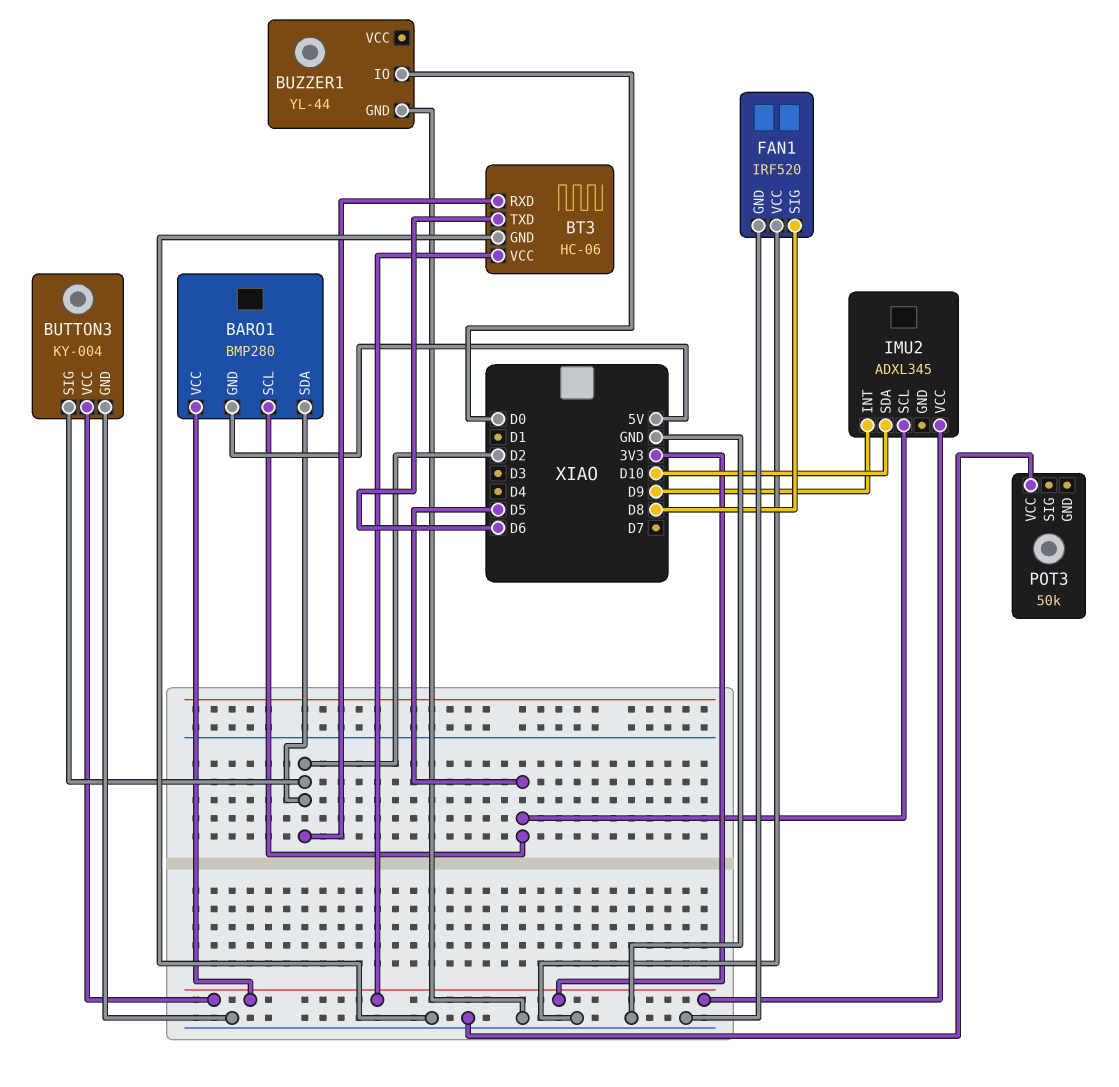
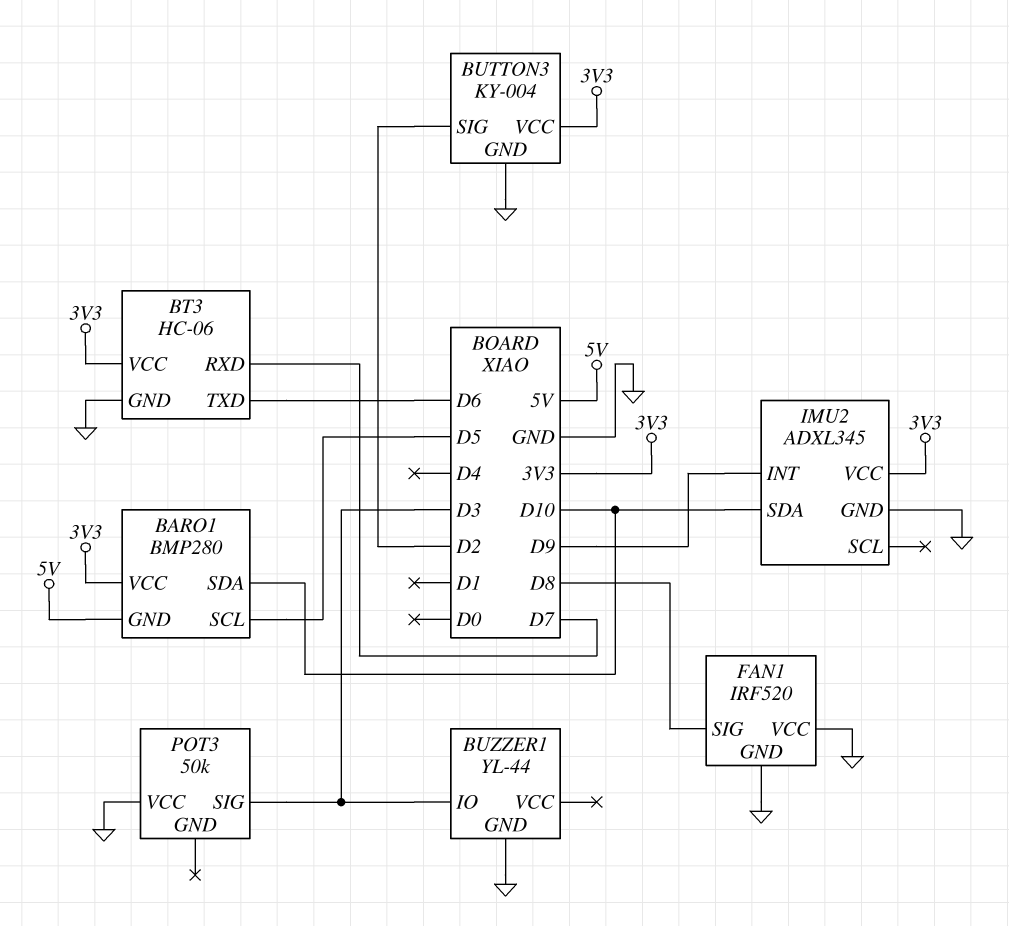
BARO1 pin SDA: D2 -> D10
BT3 pin RXD: D2 -> D7
BUZZER1 pin IO: D0 -> D3
IMU2 pin GND: none -> GND
IMU2 pin SCL: D5 -> none
POT3 pin SIG: none -> D3

